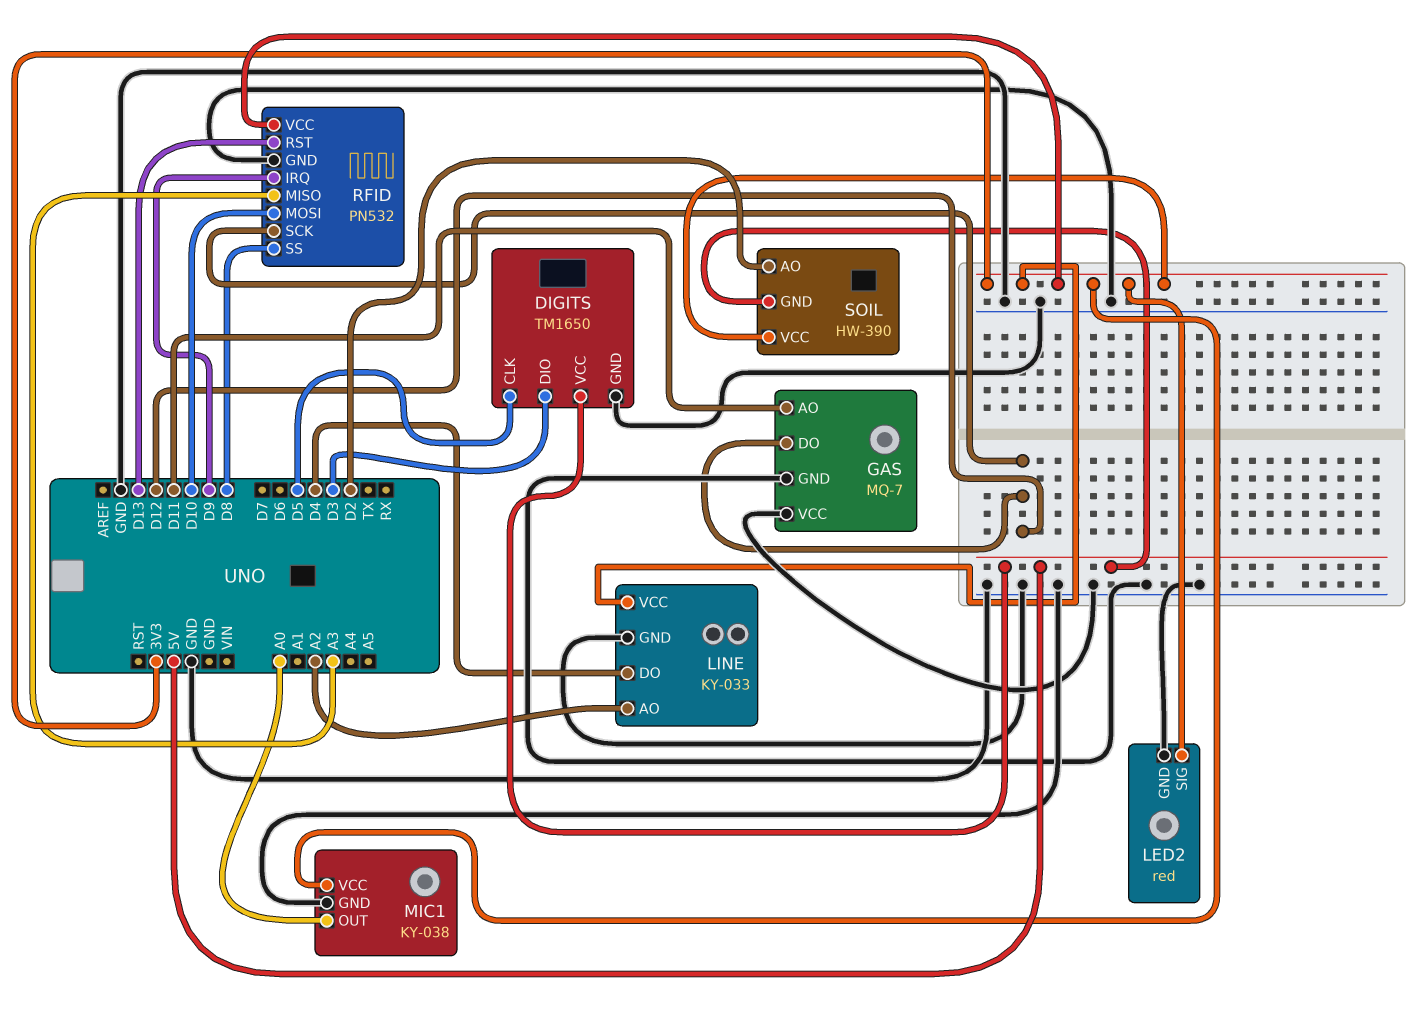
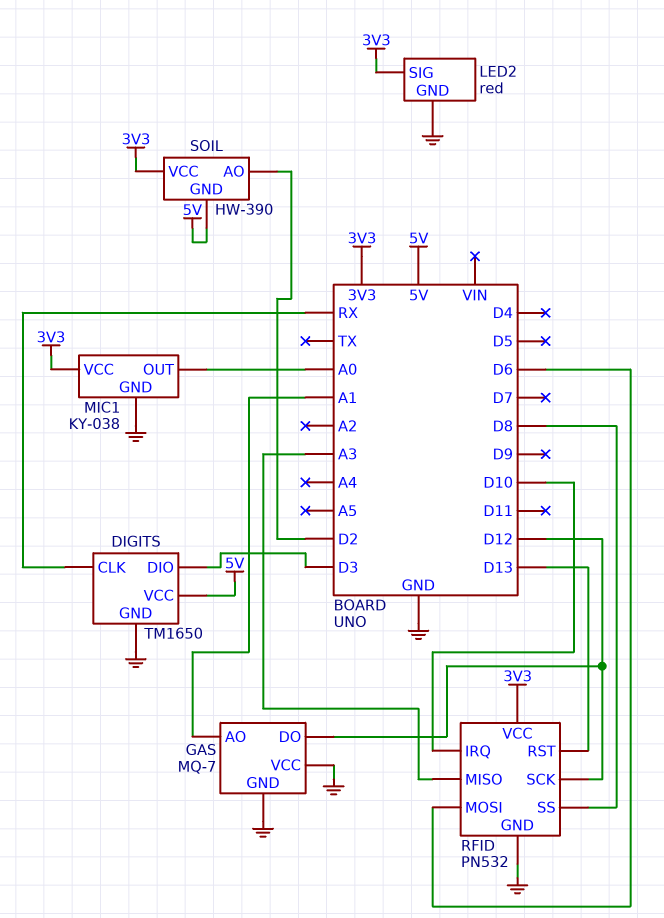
DIGITS pin CLK: D5 -> RX
GAS pin AO: D11 -> A1
LINE: KY-033 -> none
LINE pin AO: A2 -> none
LINE pin DO: D4 -> none
LINE pin GND: GND -> none
LINE pin VCC: 3V3 -> none
RFID pin IRQ: D9 -> D10
RFID pin MOSI: D10 -> D6

